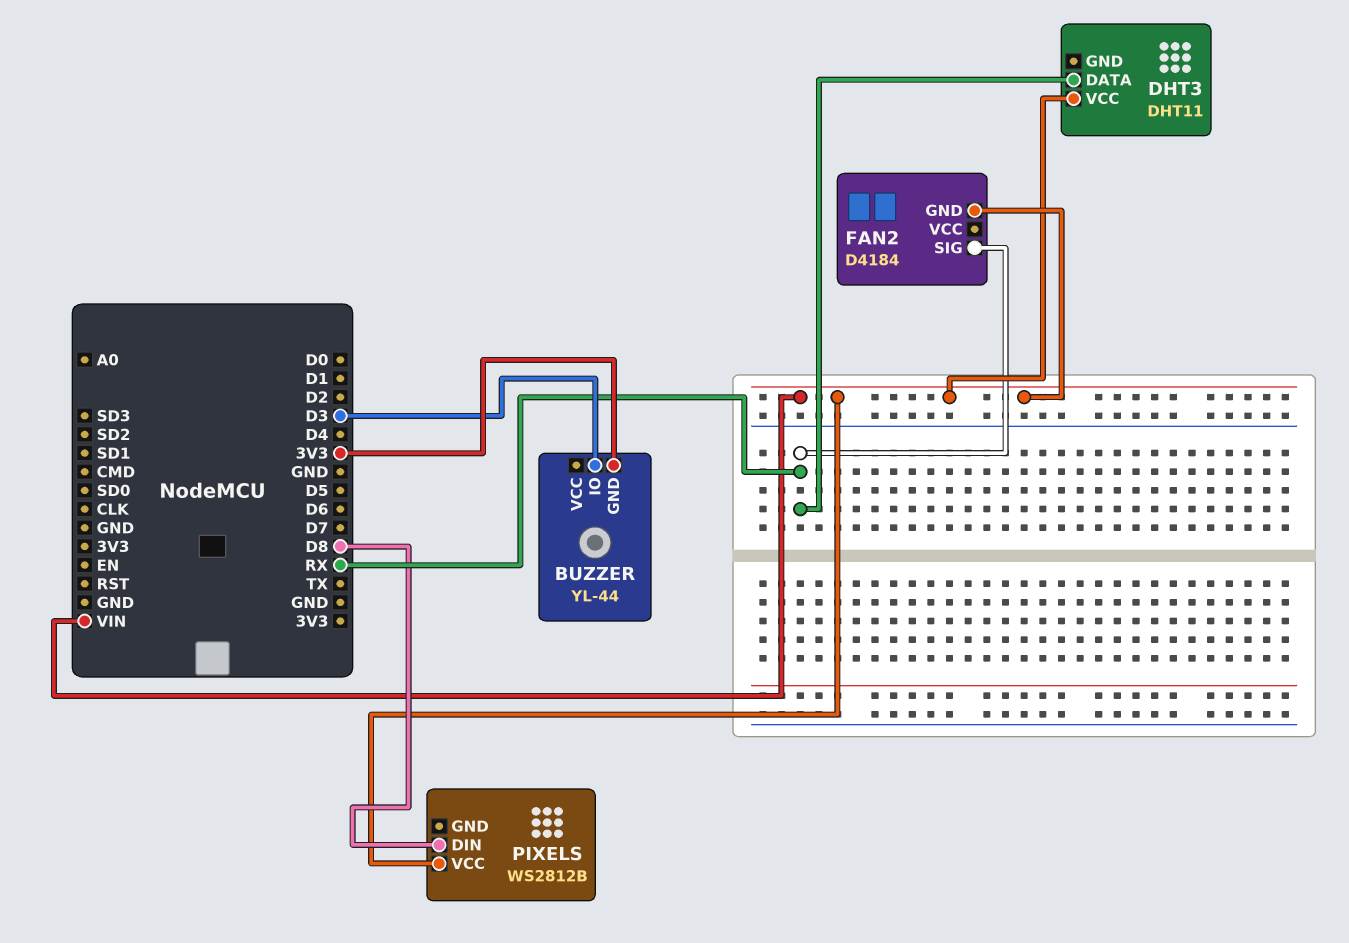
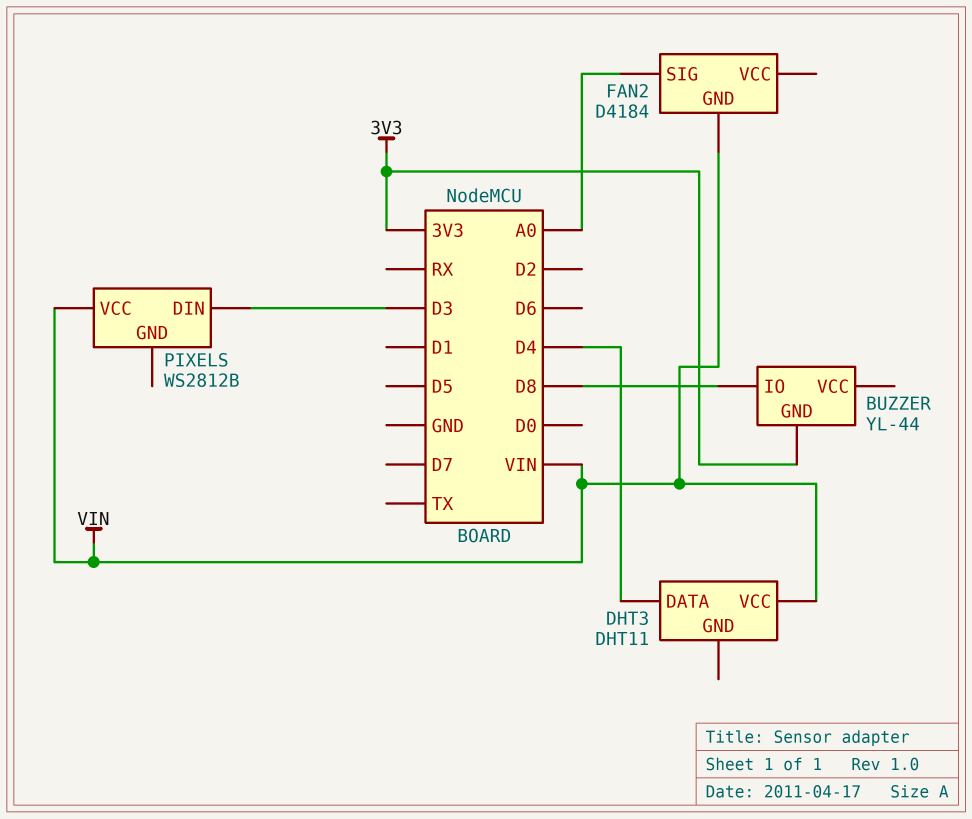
BUZZER pin IO: D3 -> D8
DHT3 pin DATA: RX -> D4
FAN2 pin SIG: RX -> A0
PIXELS pin DIN: D8 -> D3

